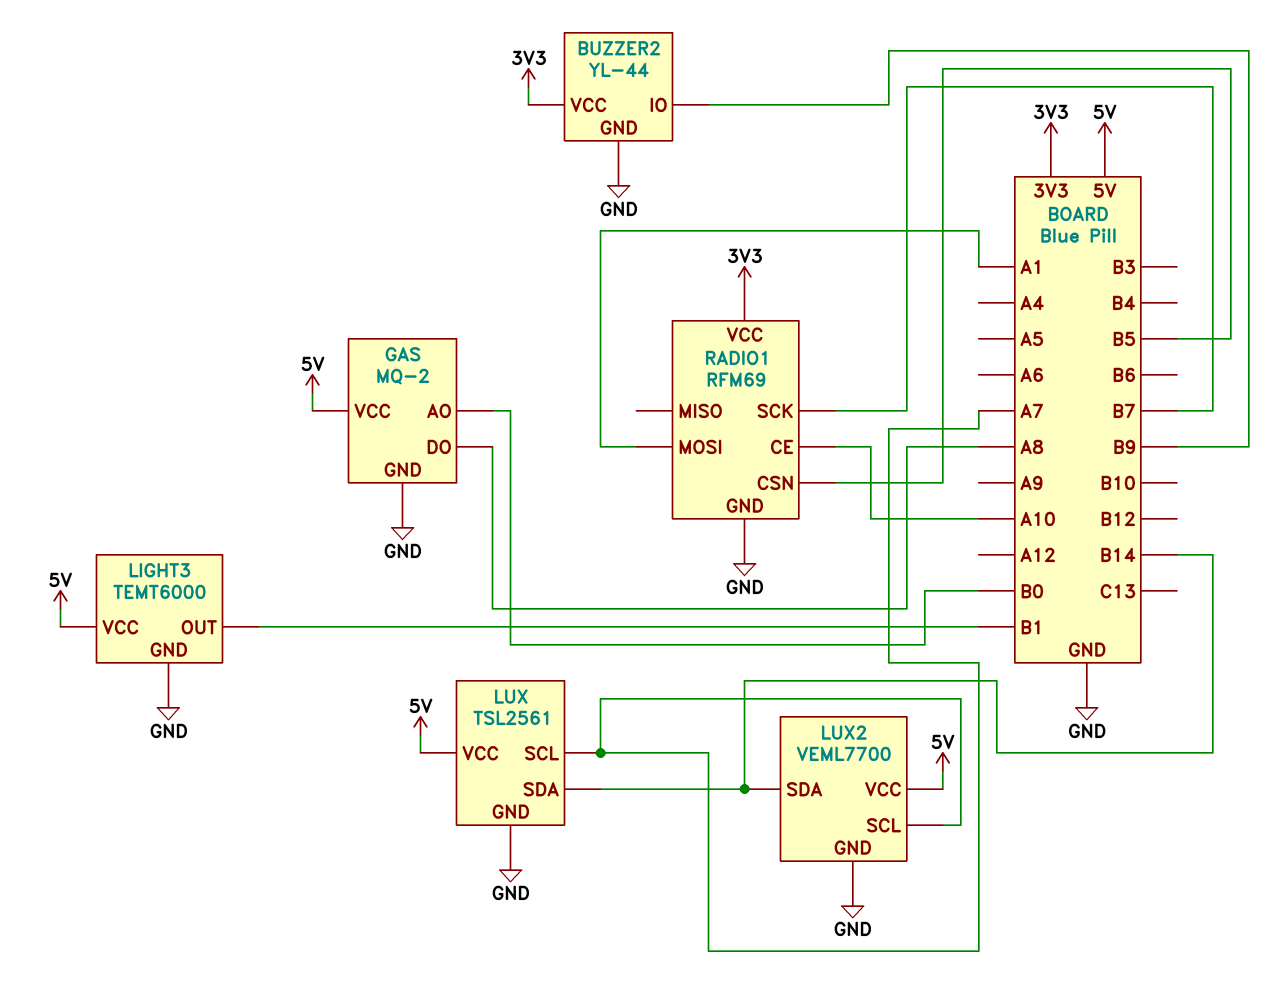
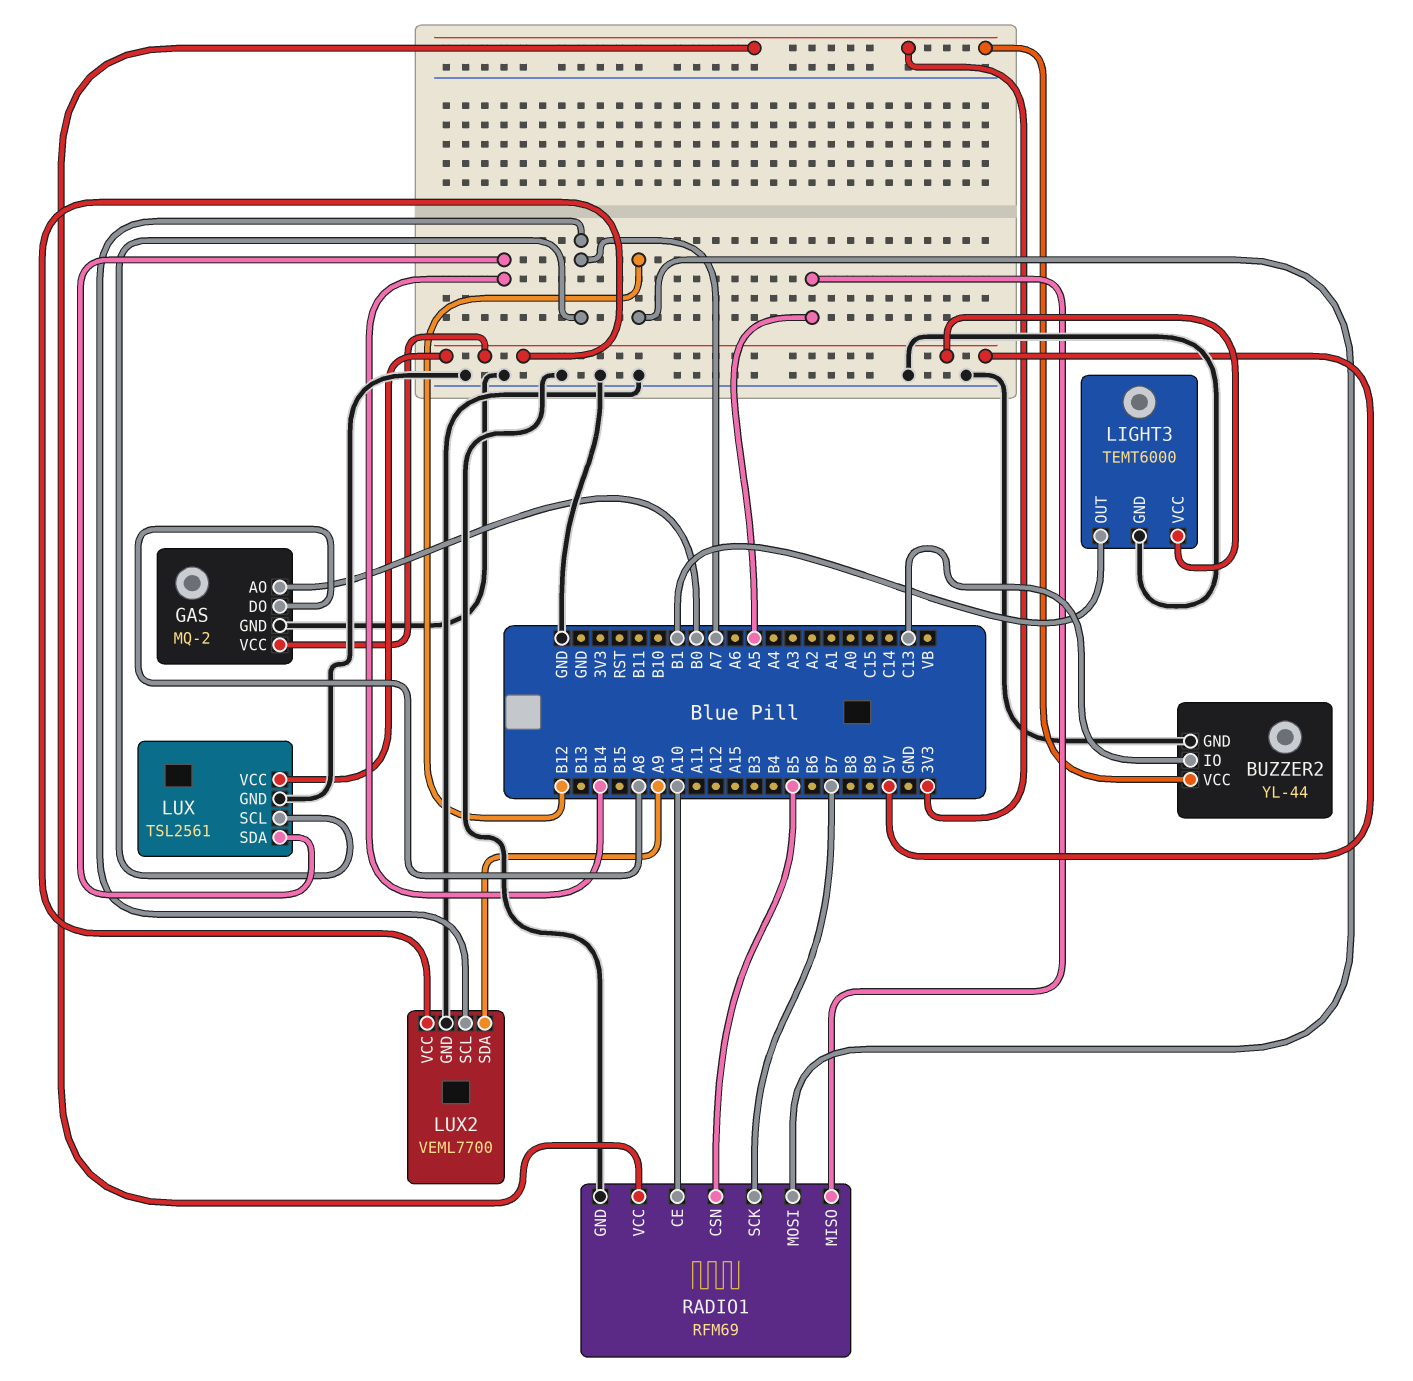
BUZZER2 pin IO: B9 -> C13
LUX2 pin SDA: B14 -> A9
RADIO1 pin MISO: none -> A5
RADIO1 pin MOSI: A1 -> B12

